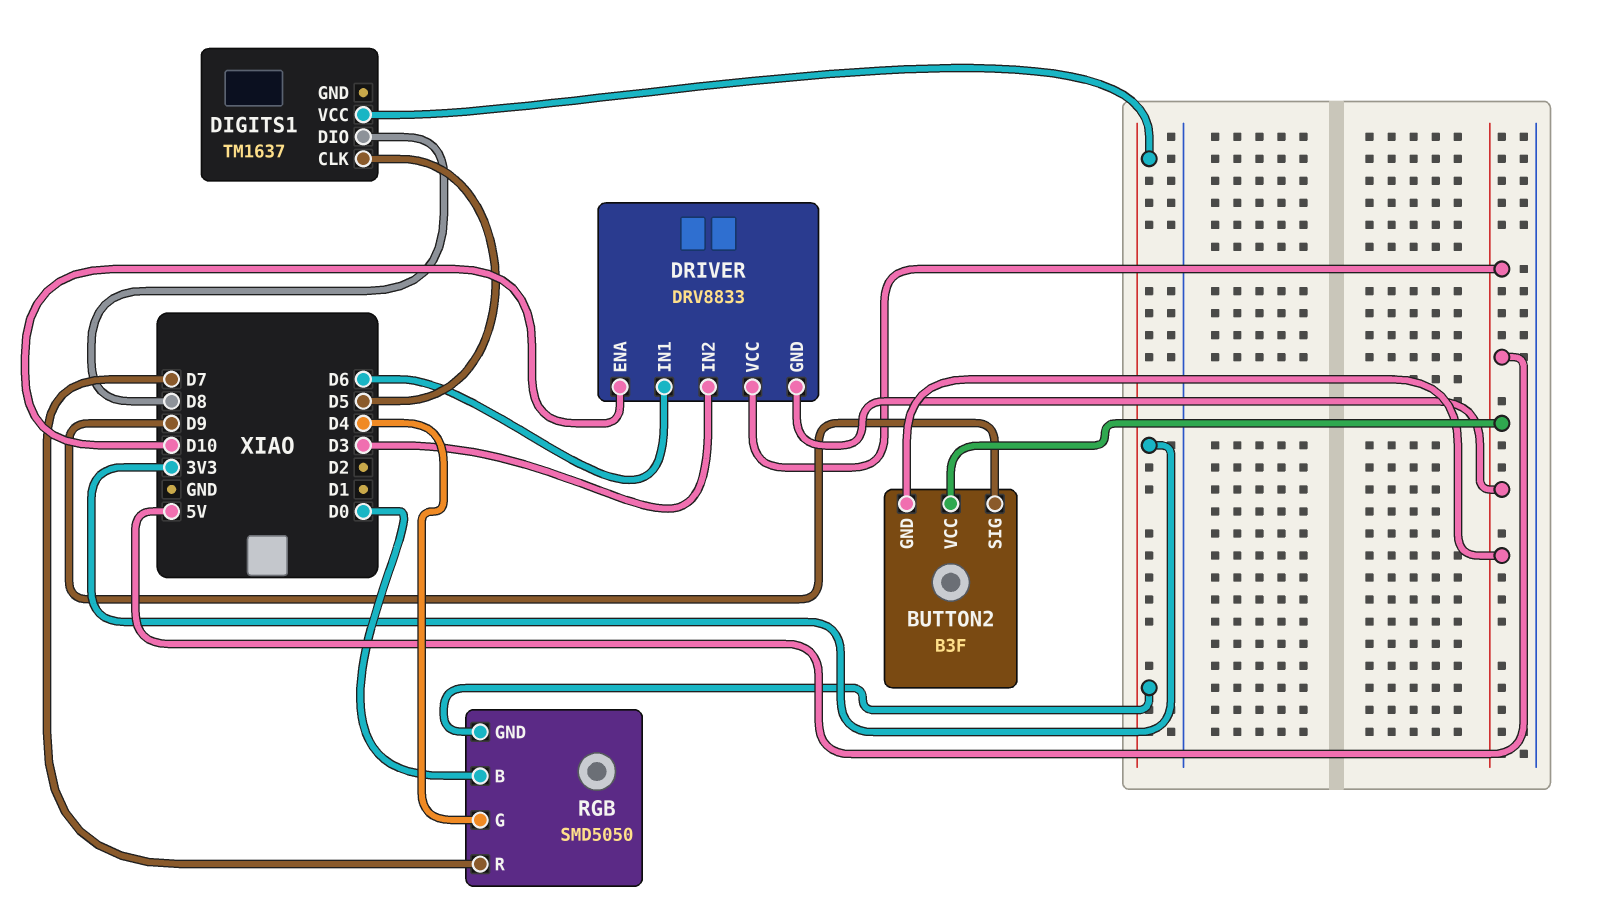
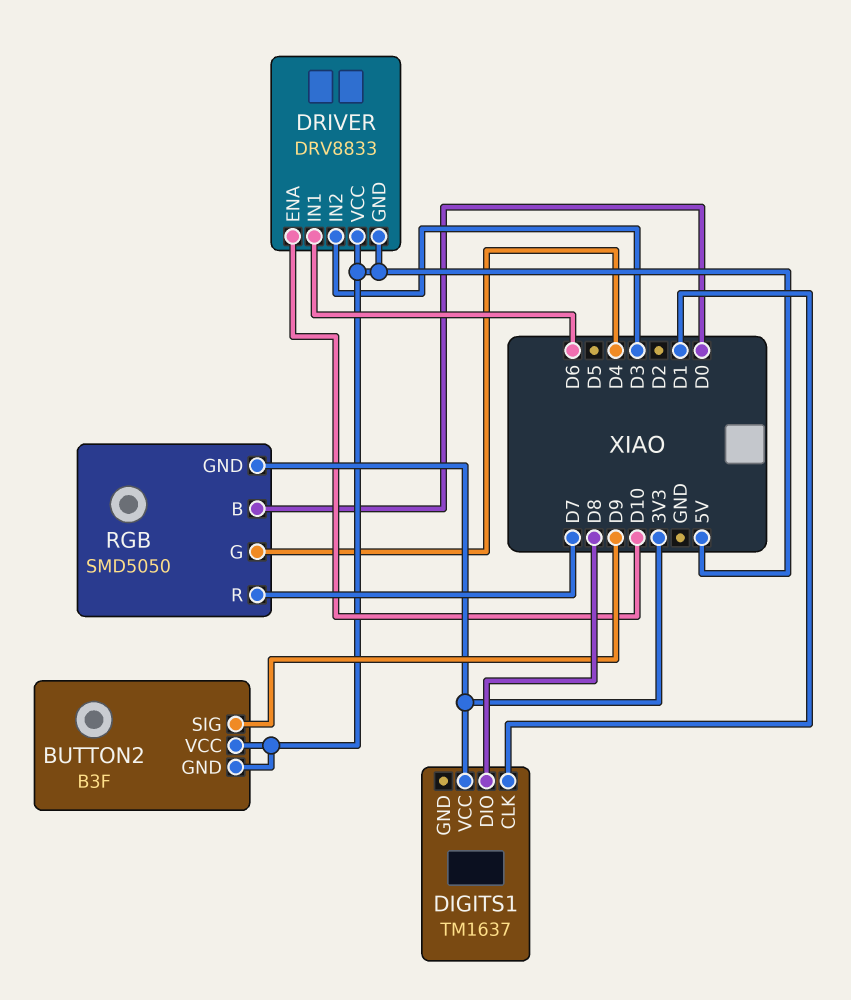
DIGITS1 pin CLK: D5 -> D1

